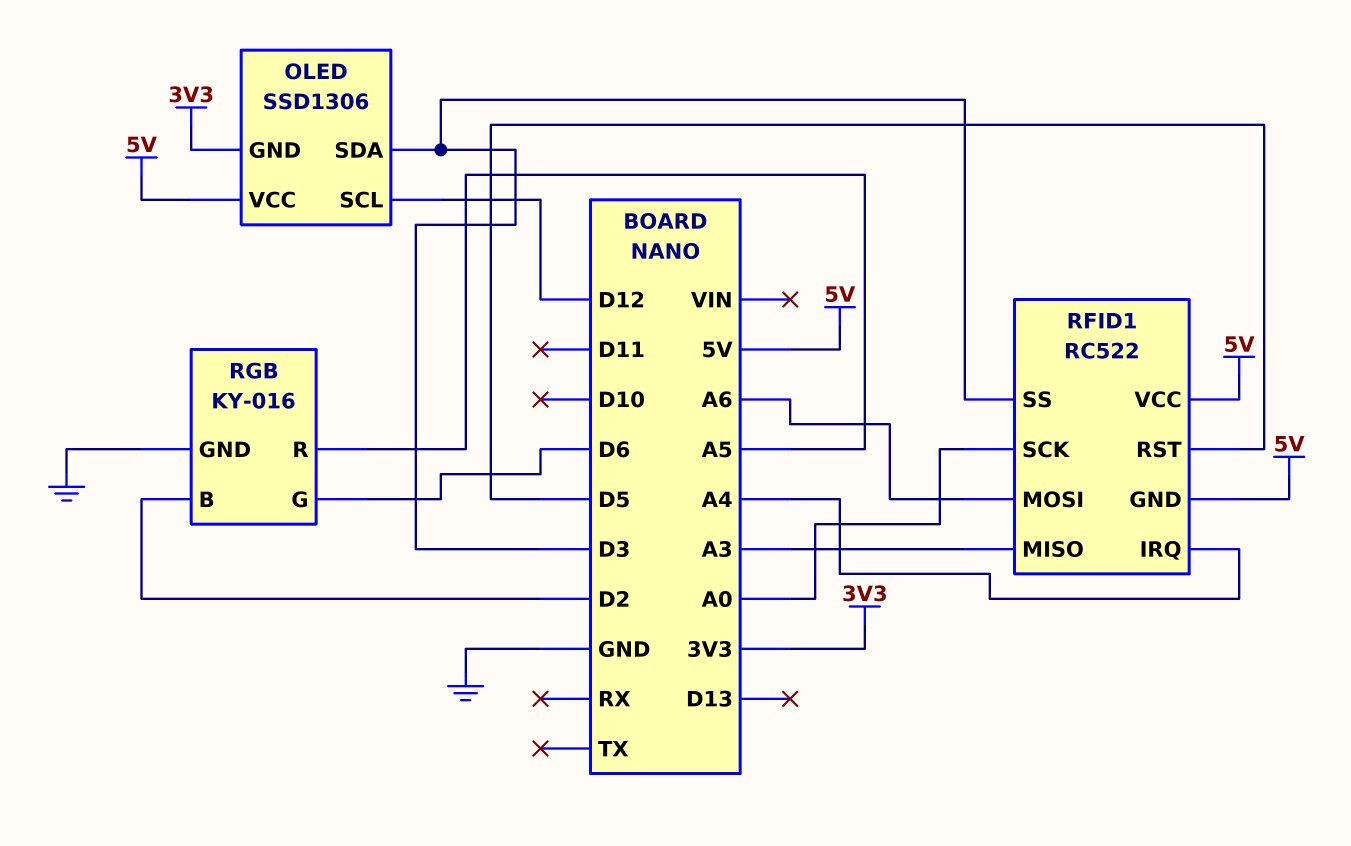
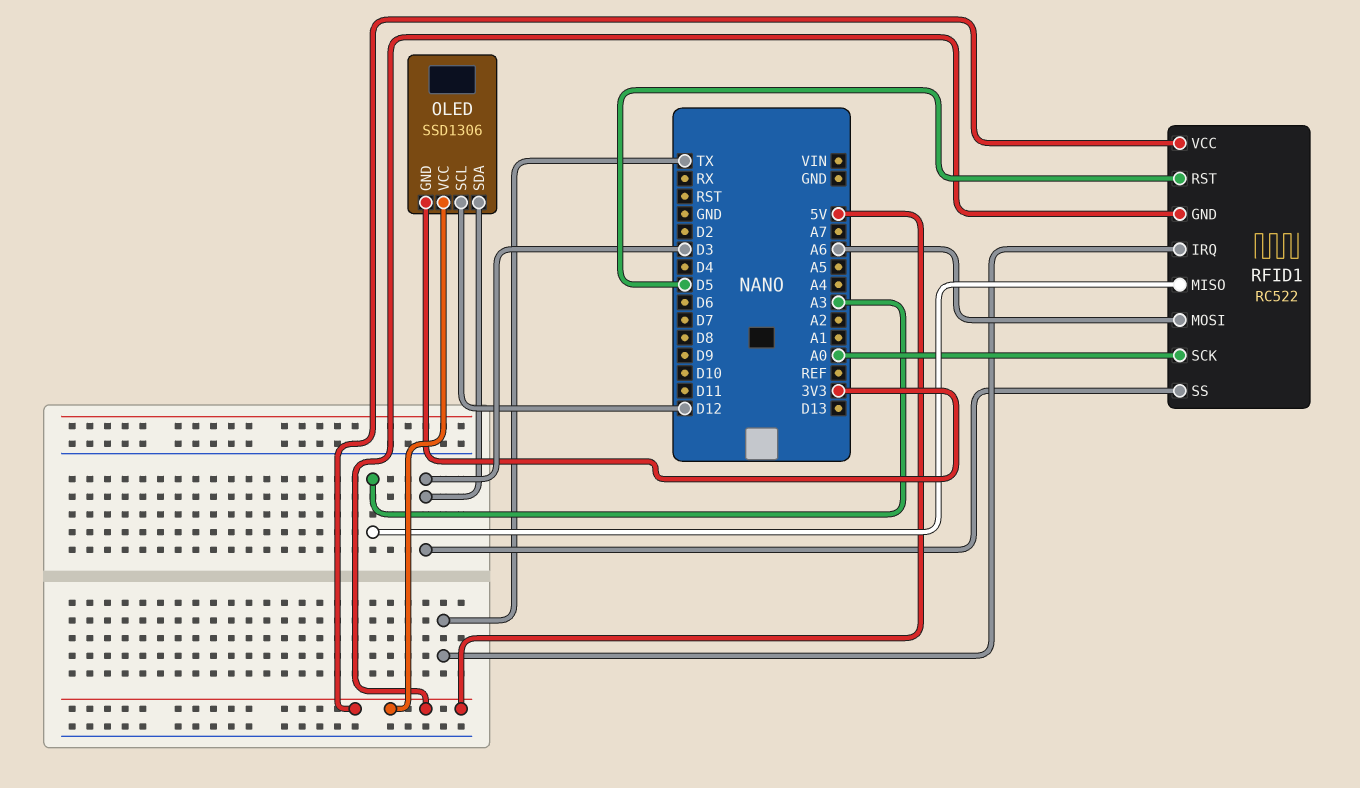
RFID1 pin IRQ: A4 -> TX
RGB: KY-016 -> none
RGB pin B: D2 -> none
RGB pin G: D6 -> none
RGB pin GND: GND -> none
RGB pin R: A5 -> none

